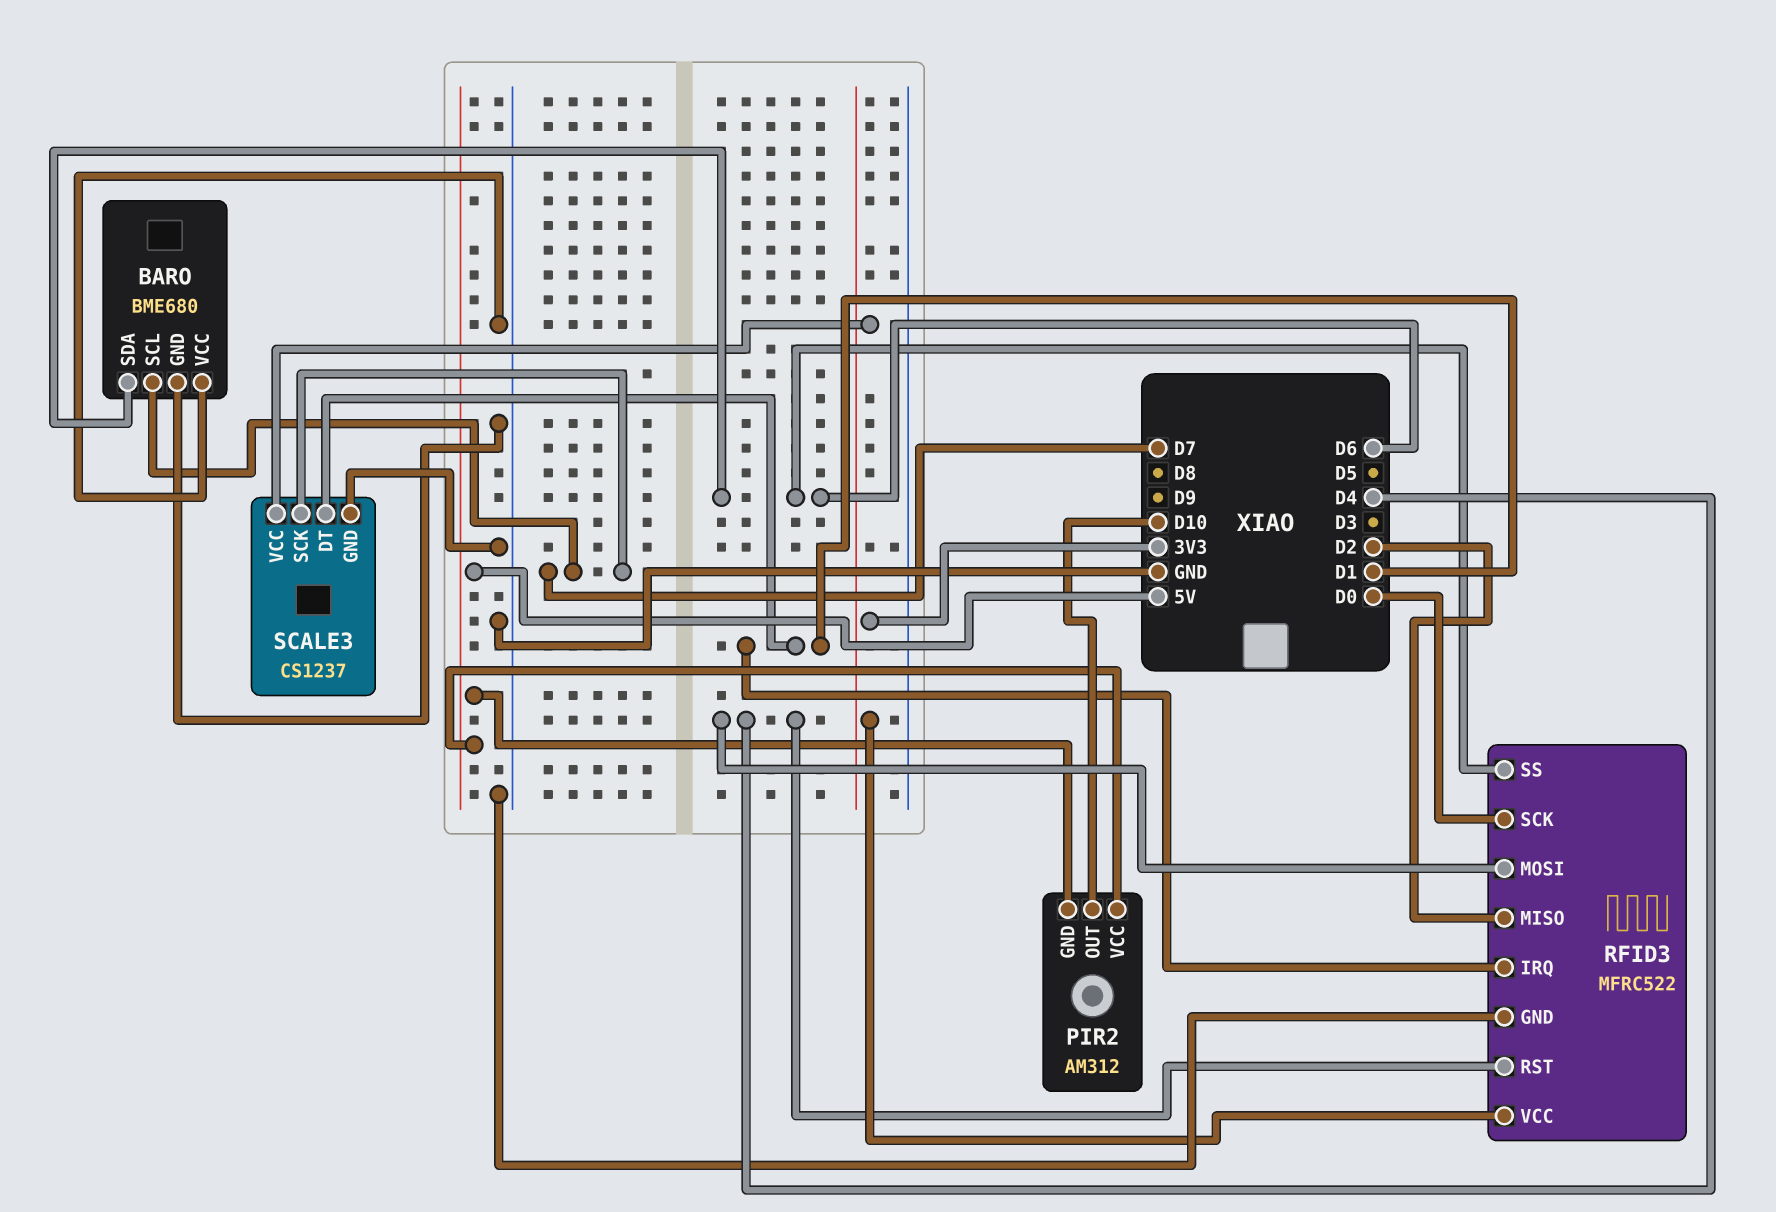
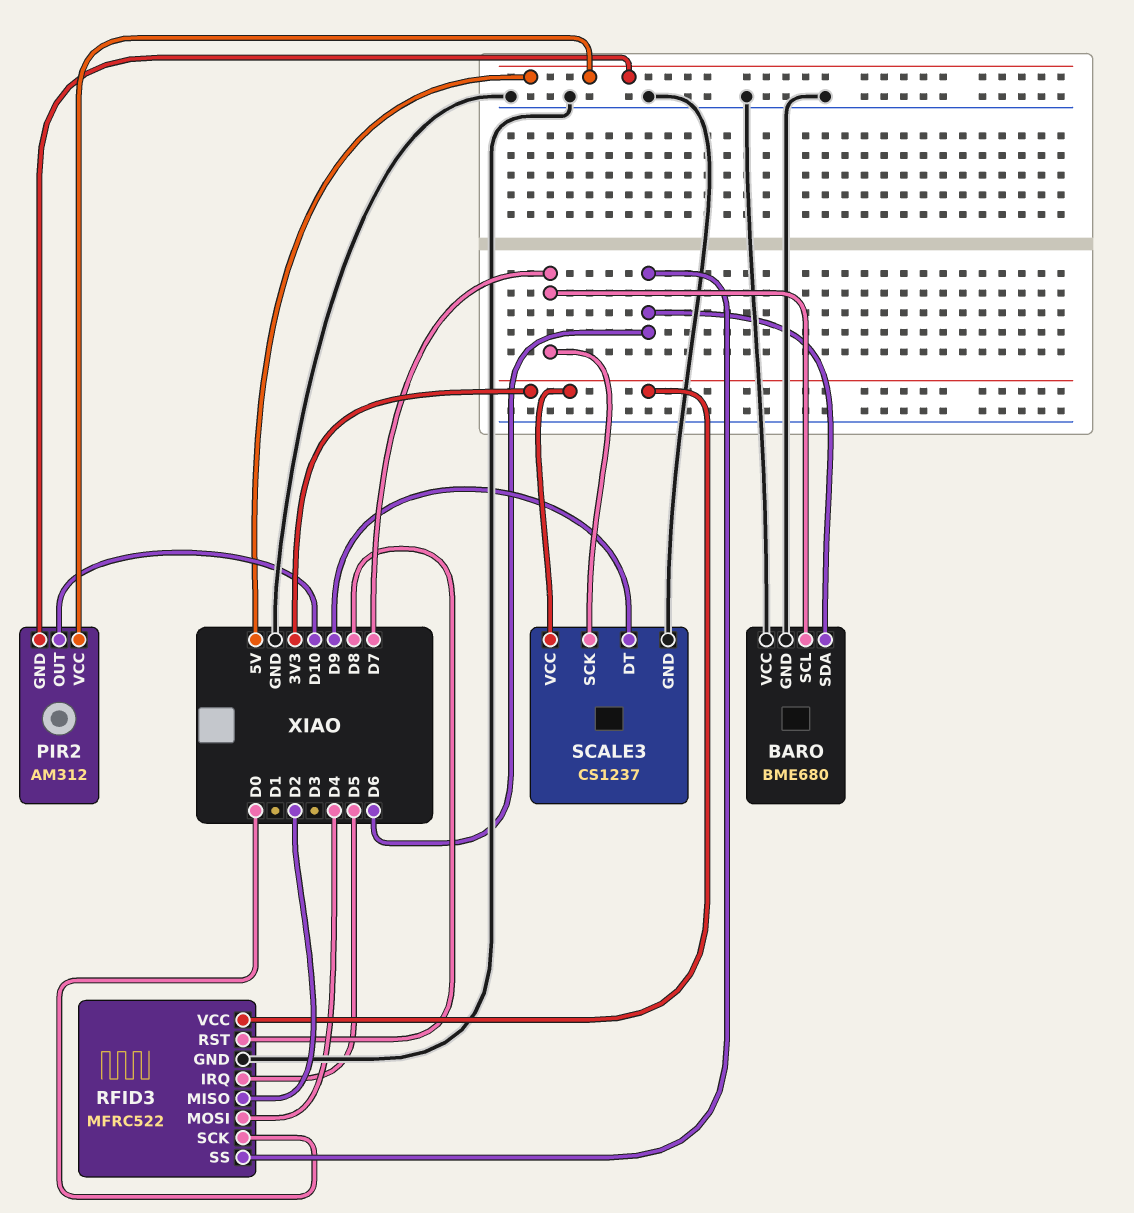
RFID3 pin IRQ: D1 -> D5
RFID3 pin RST: D4 -> D8
SCALE3 pin DT: D1 -> D9

